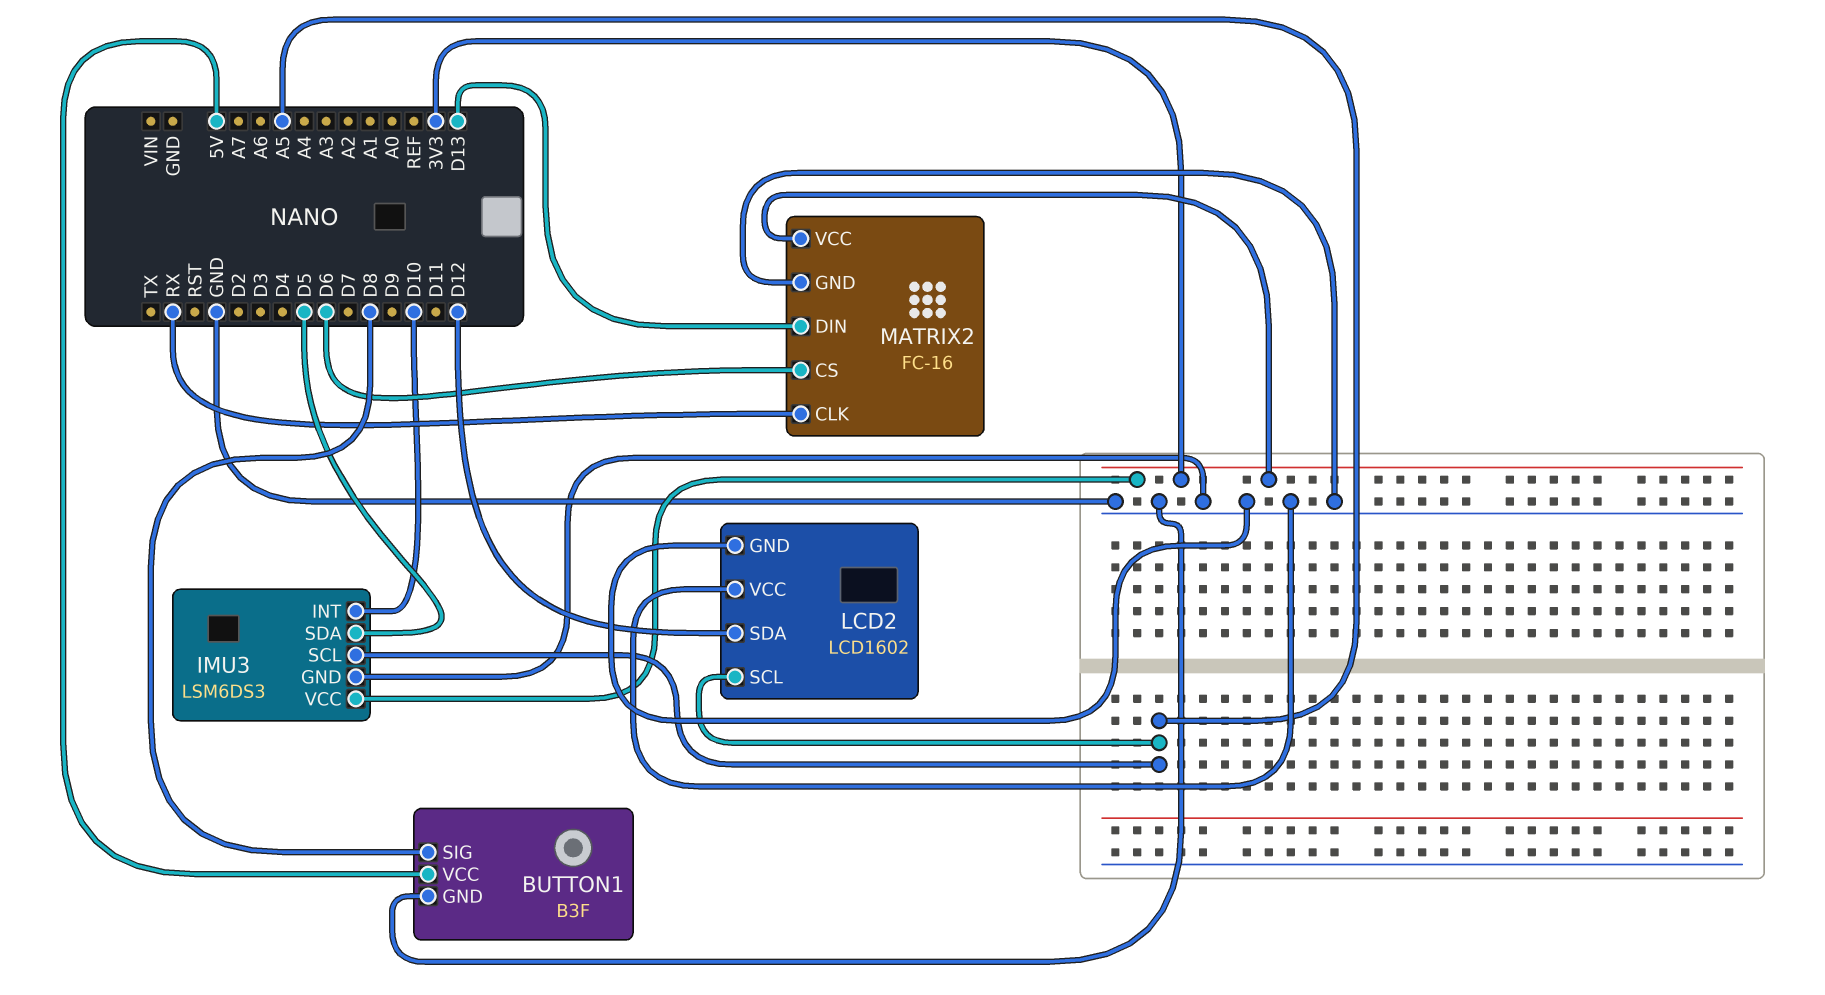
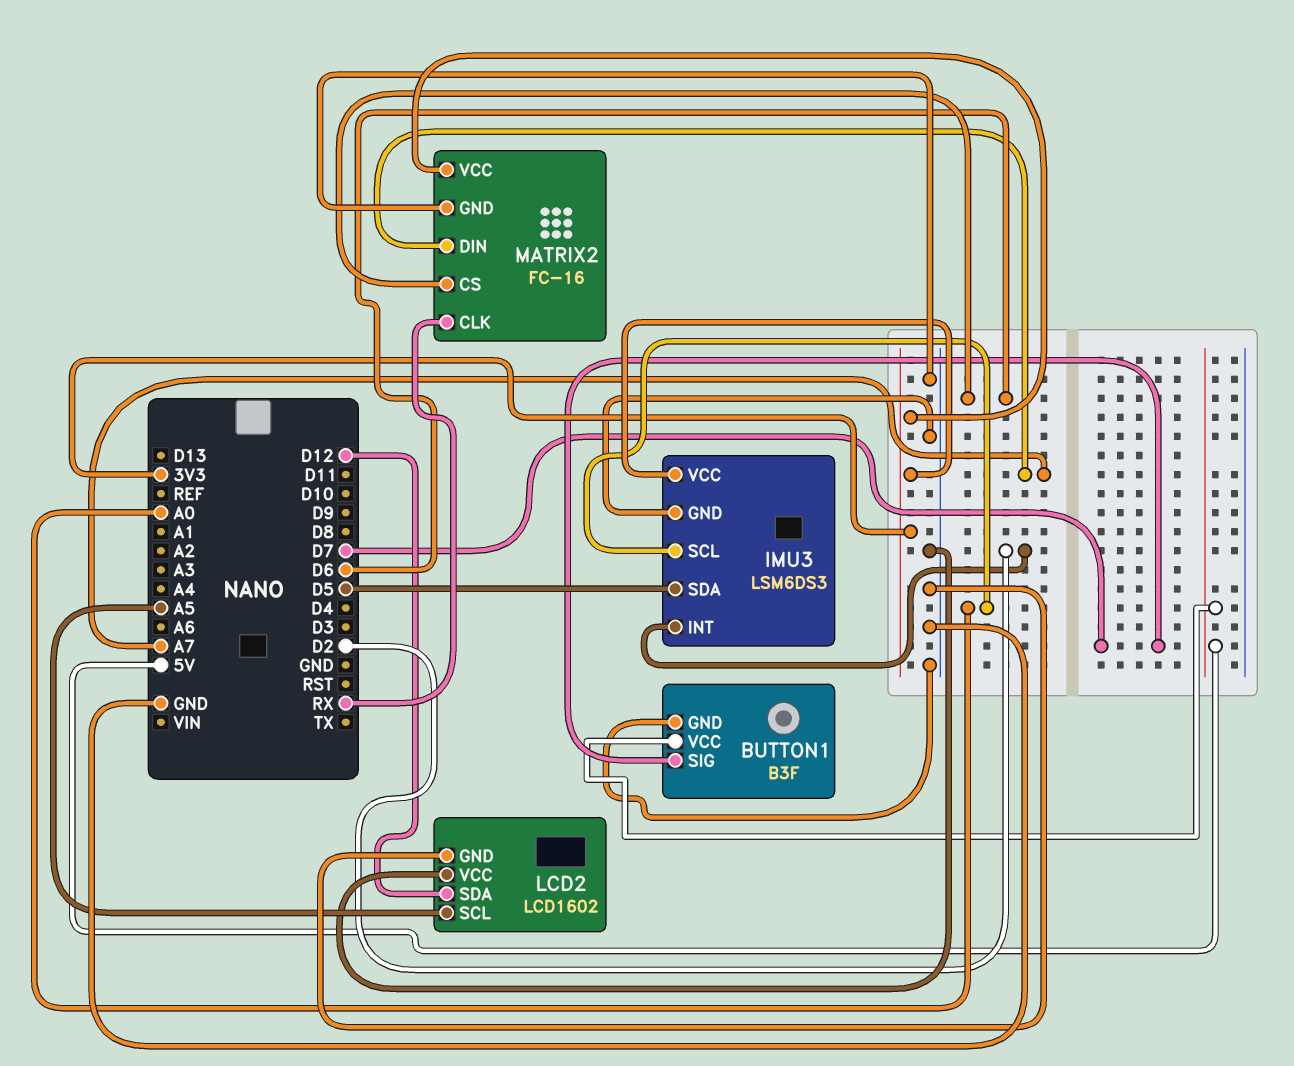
BUTTON1 pin SIG: D8 -> D7
IMU3 pin INT: D10 -> D2
IMU3 pin SCL: A5 -> A0
MATRIX2 pin DIN: D13 -> A7

